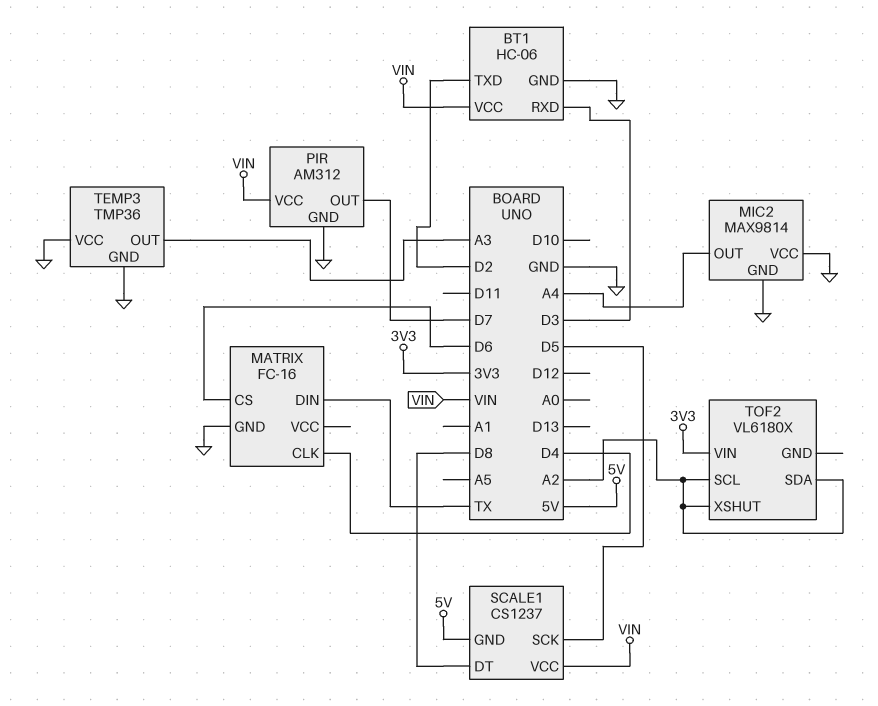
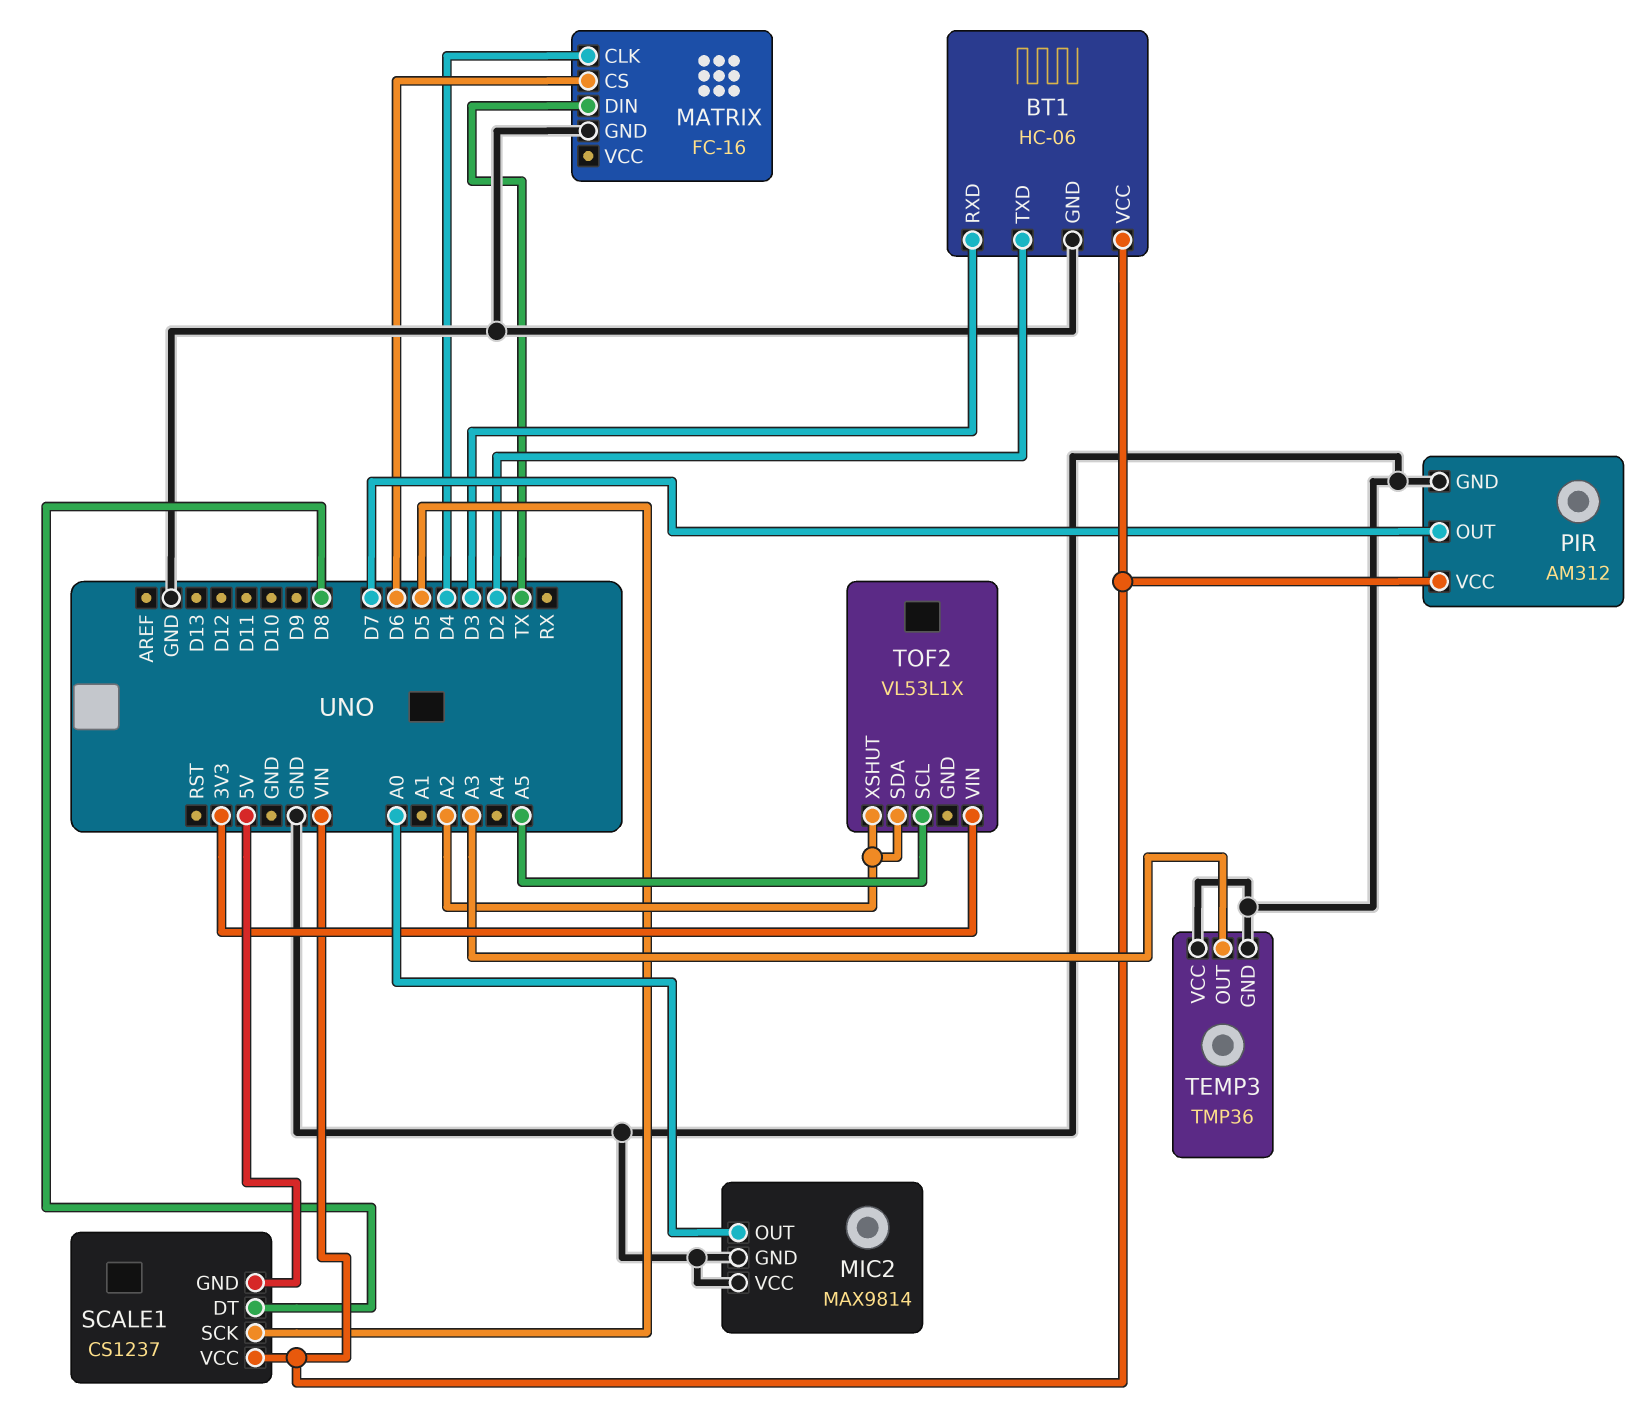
MIC2 pin OUT: A4 -> A0
TOF2: VL6180X -> VL53L1X
TOF2 pin SCL: A2 -> A5

